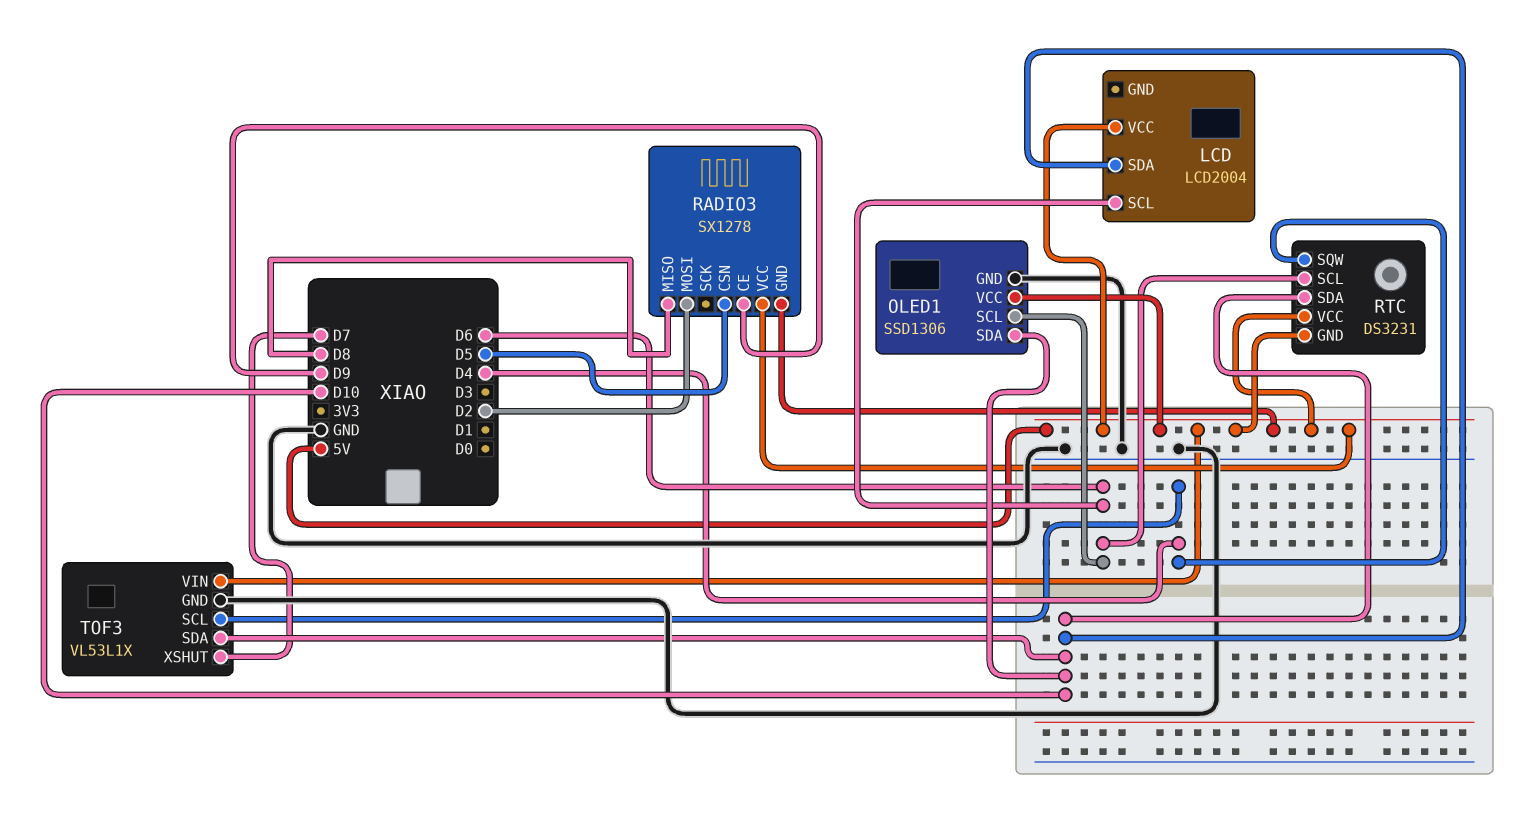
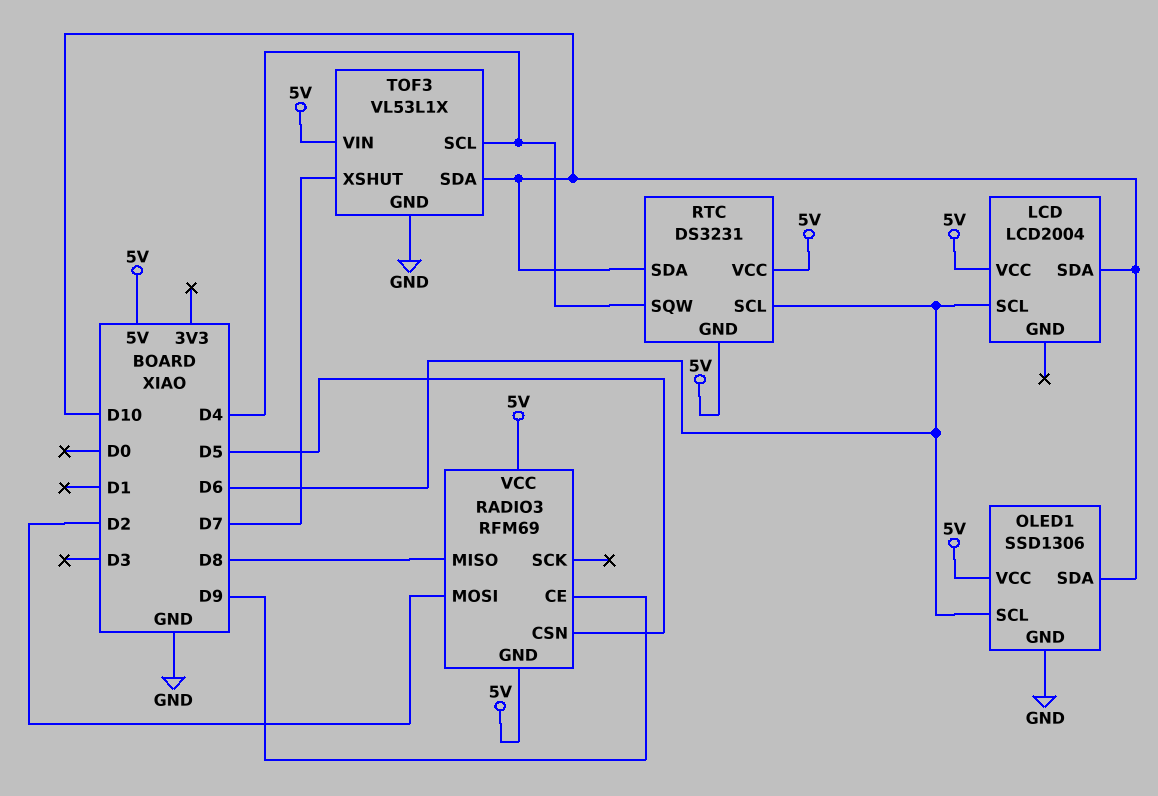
RADIO3: SX1278 -> RFM69

